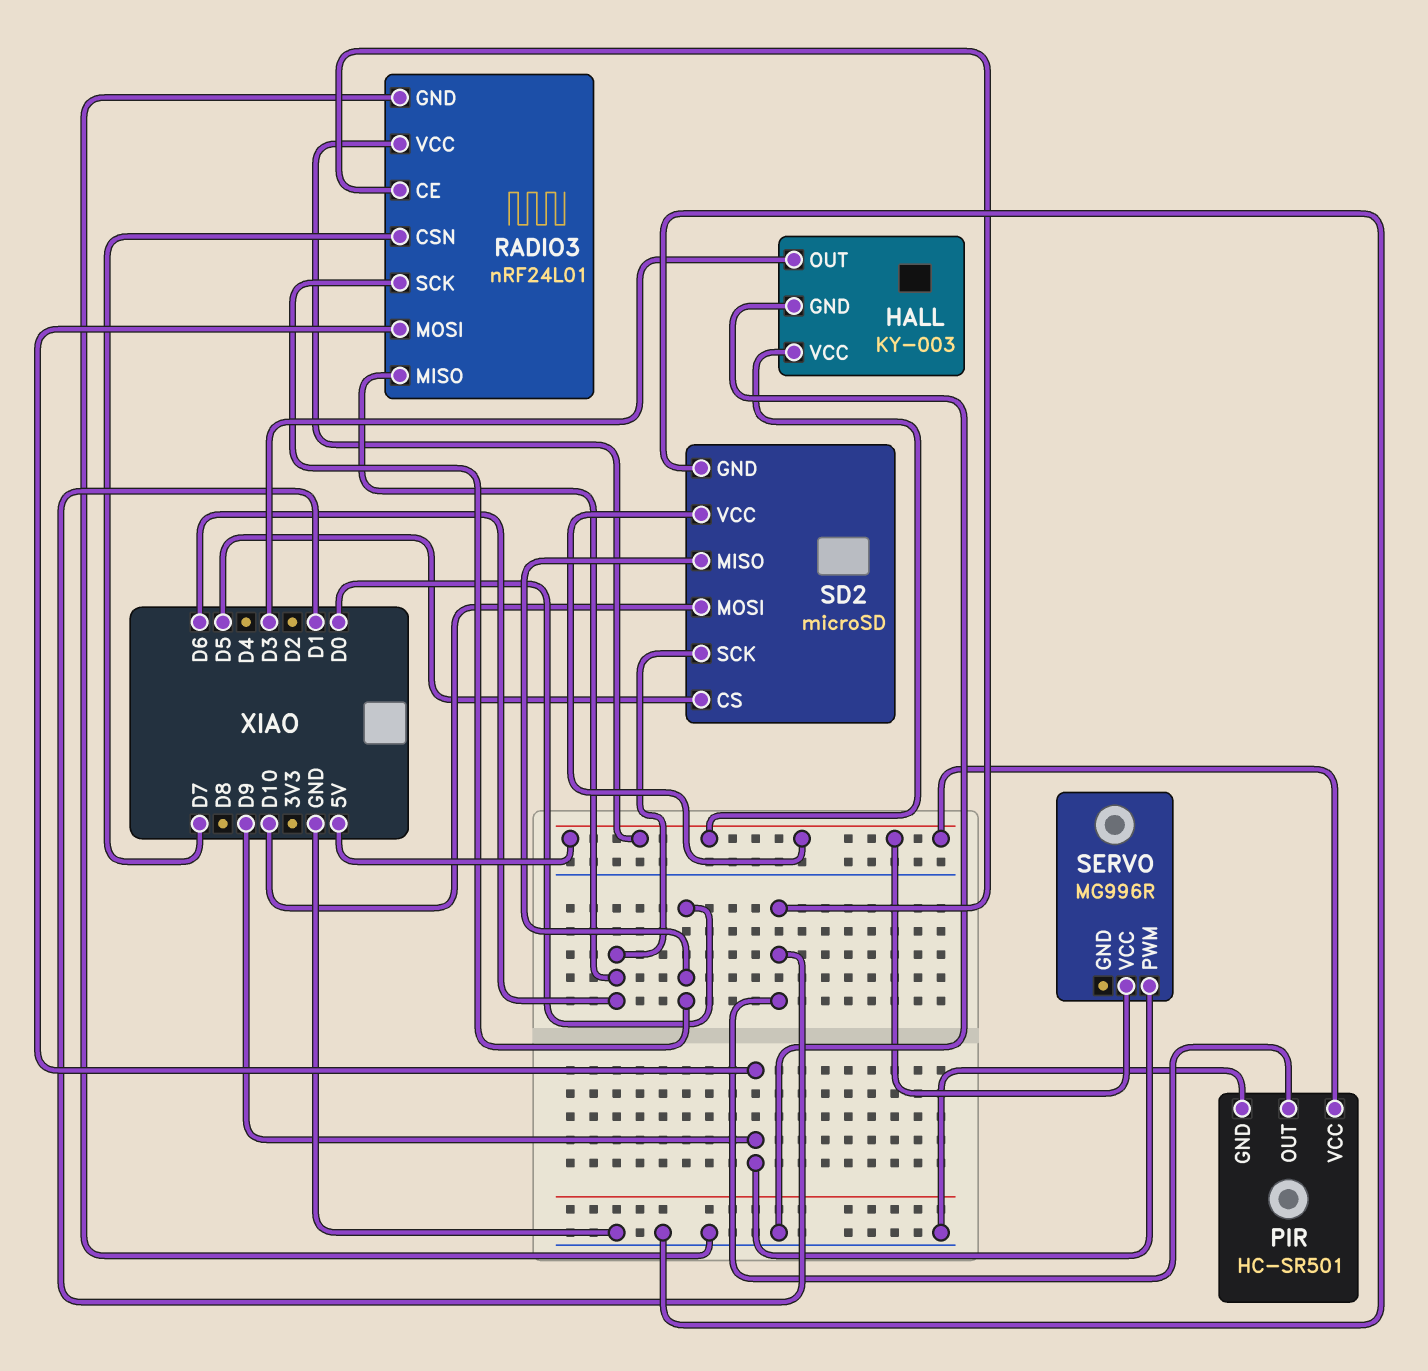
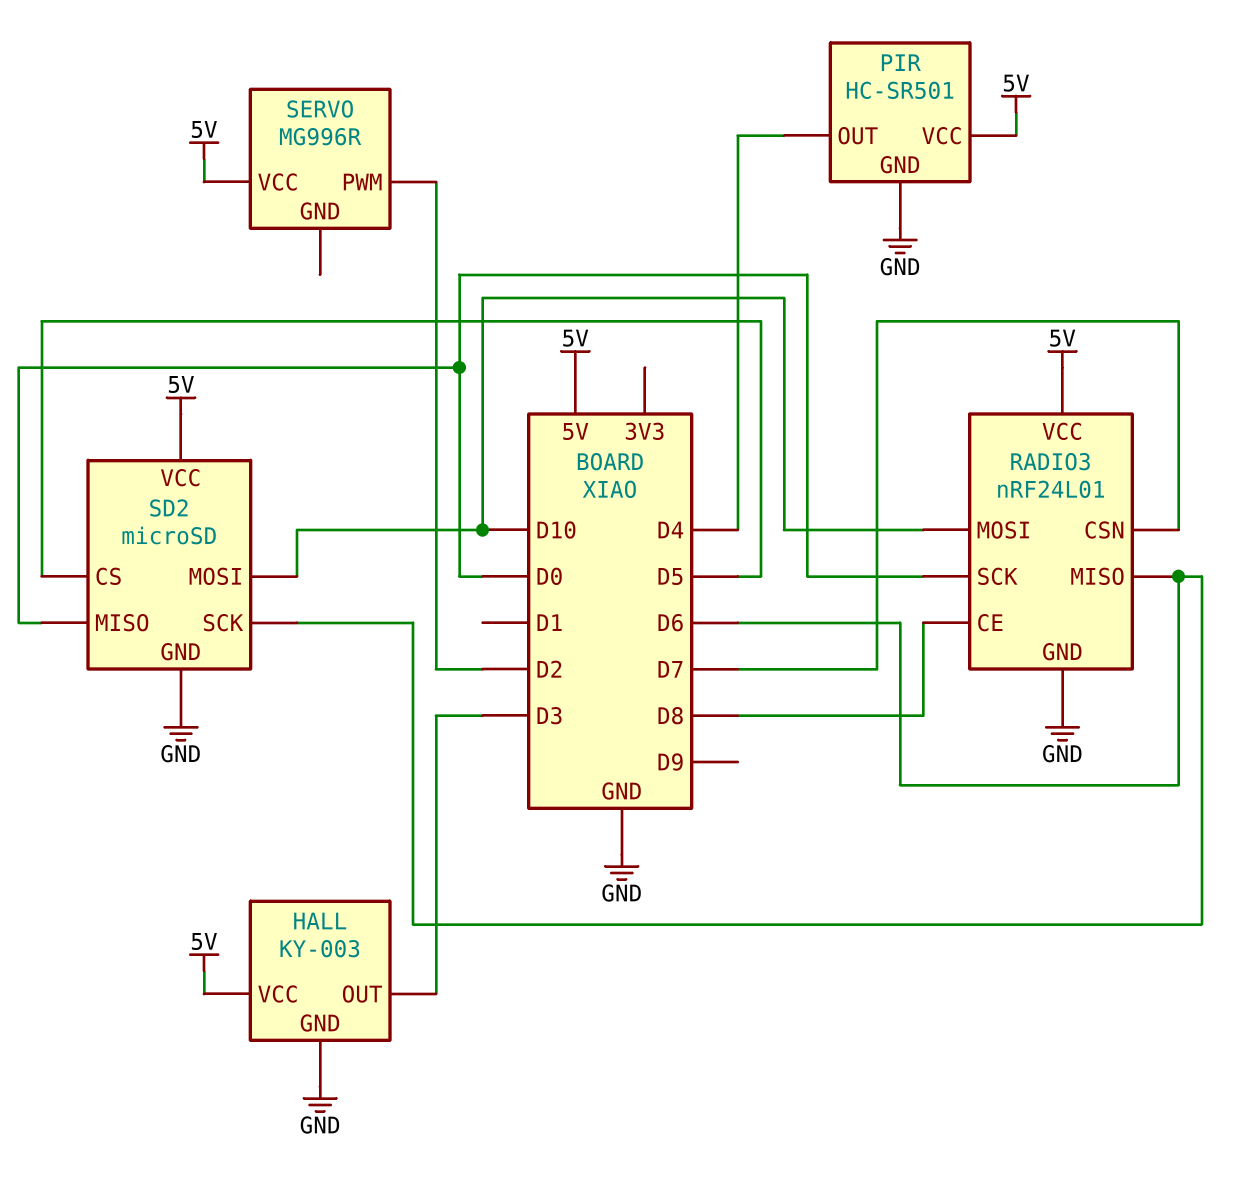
PIR pin OUT: D1 -> D4
RADIO3 pin CE: D1 -> D8
RADIO3 pin MOSI: D9 -> D10
SERVO pin PWM: D9 -> D2

